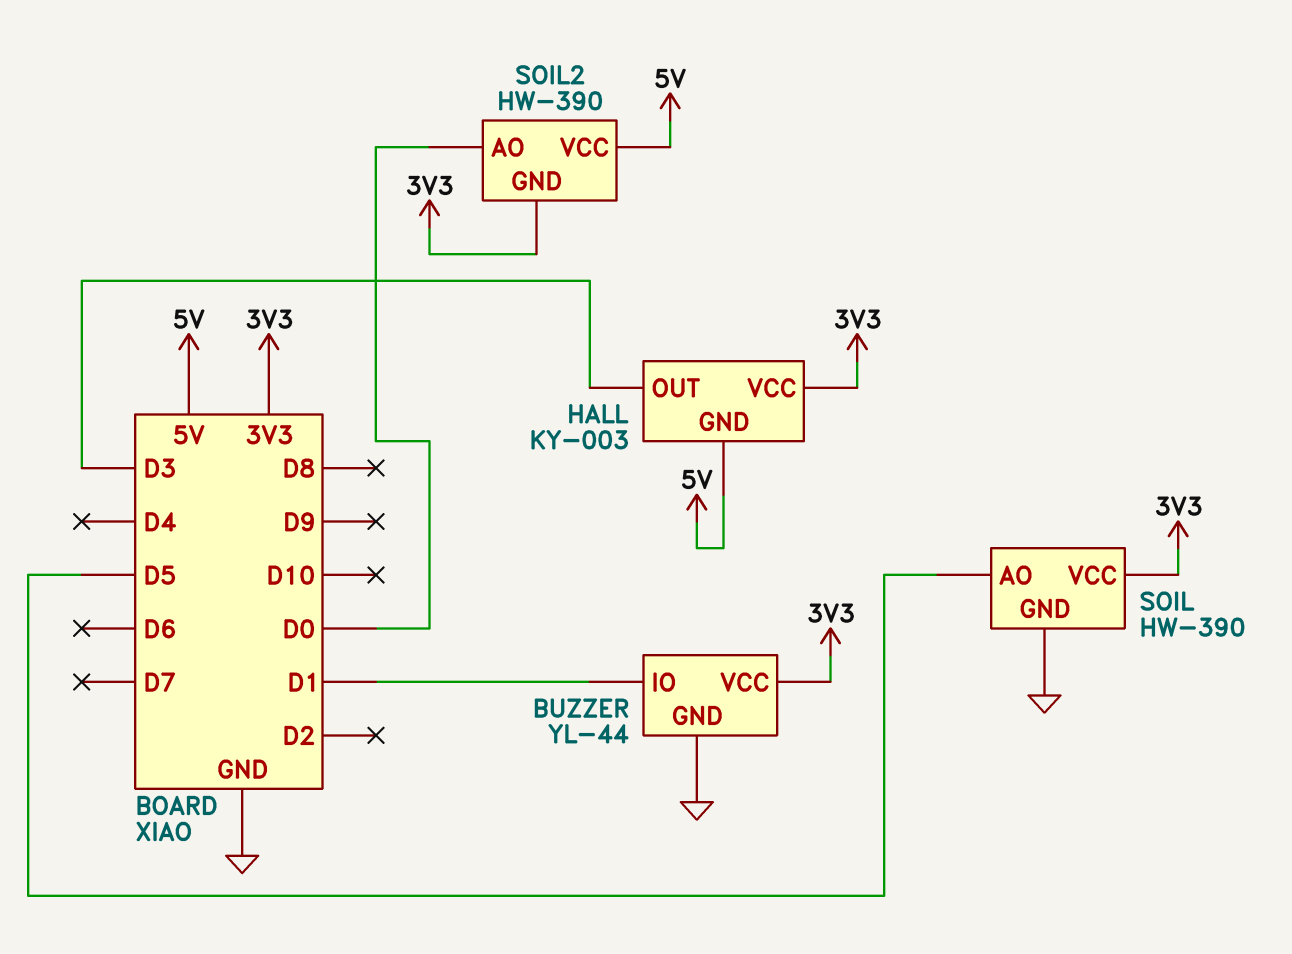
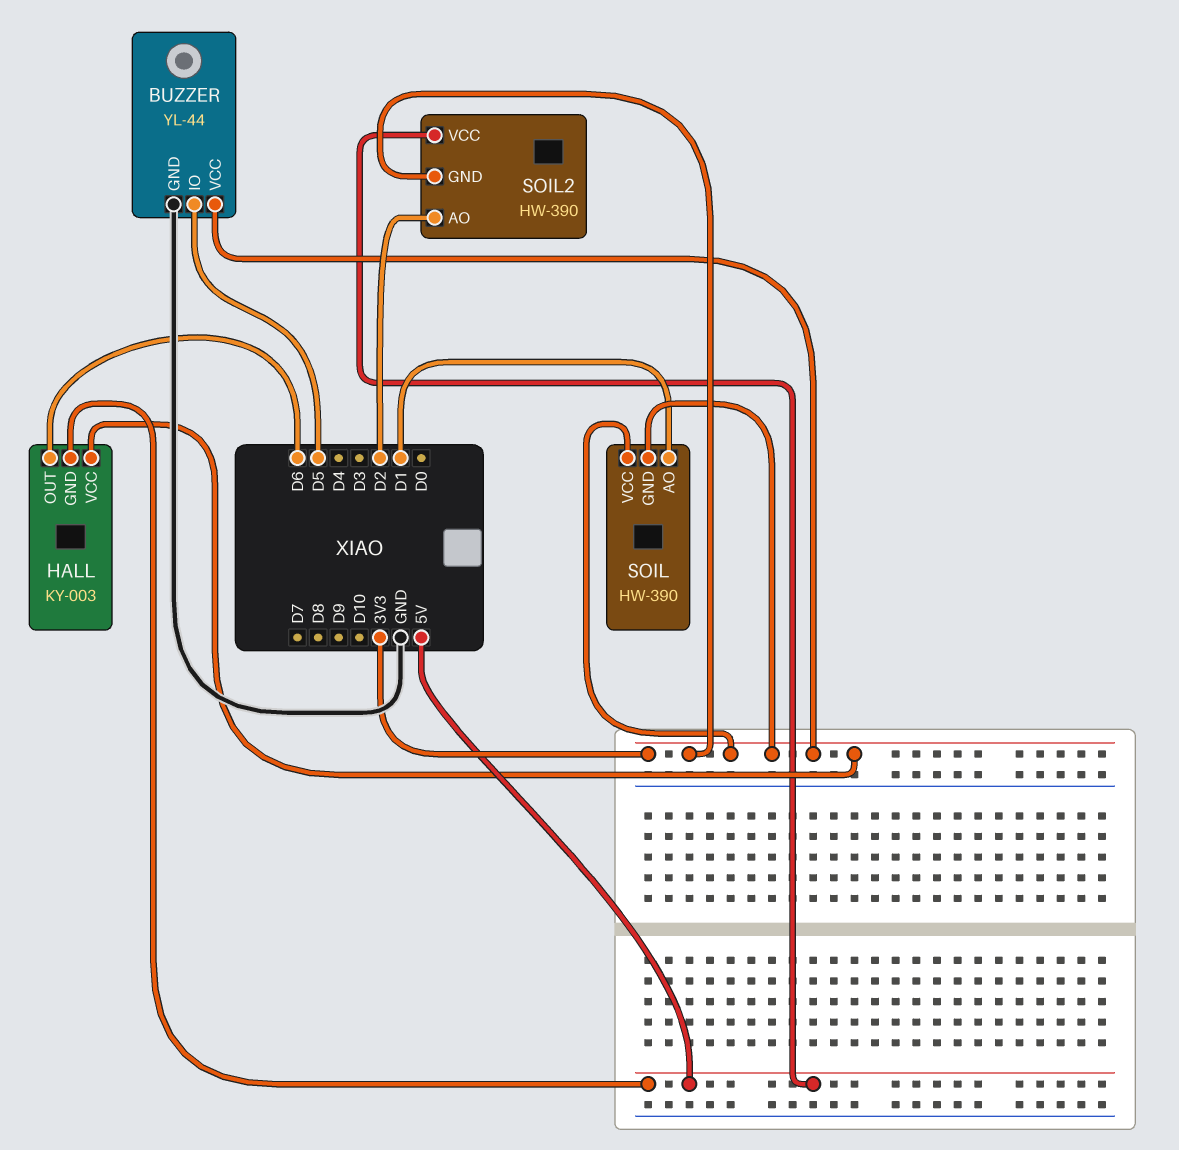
BUZZER pin IO: D1 -> D5
HALL pin OUT: D3 -> D6
SOIL pin AO: D5 -> D1
SOIL pin GND: GND -> 3V3
SOIL2 pin AO: D0 -> D2

